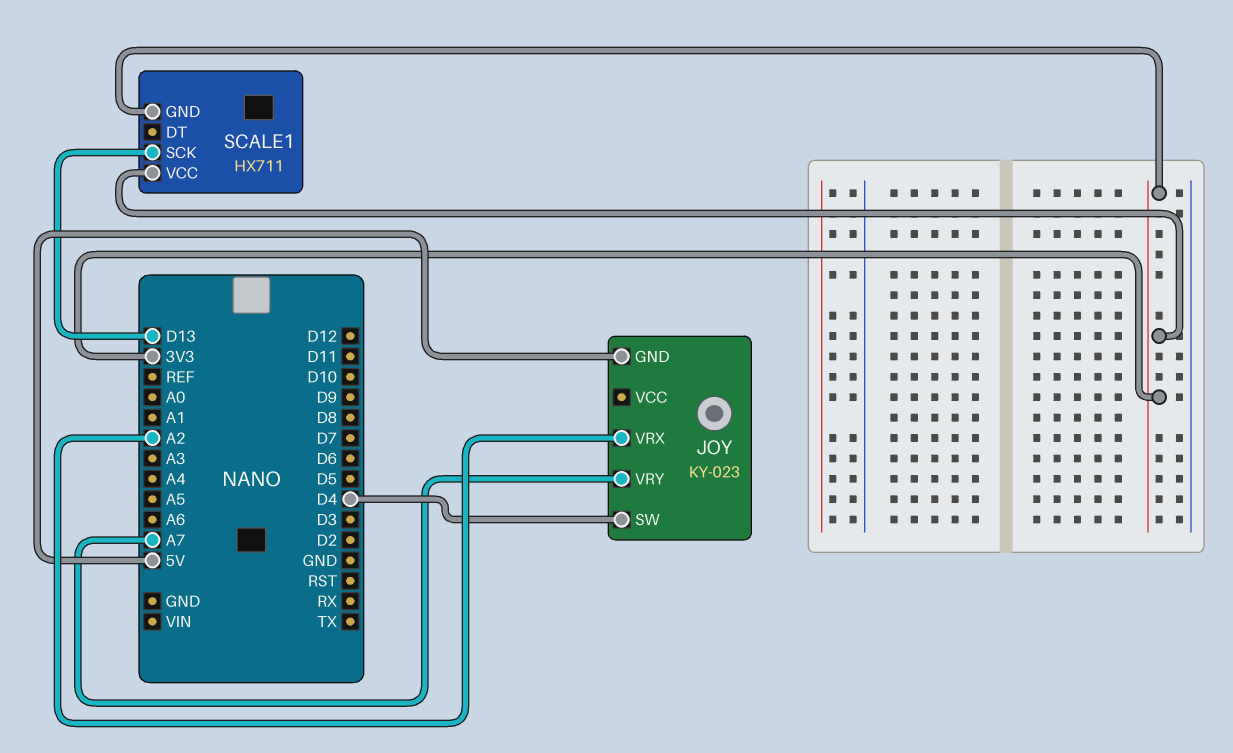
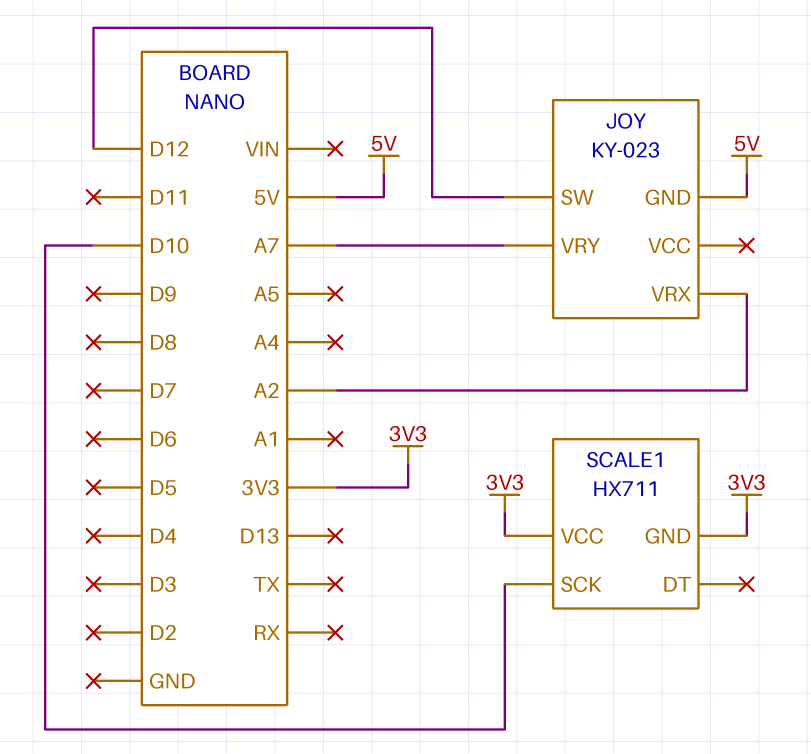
JOY pin SW: D4 -> D12
SCALE1 pin SCK: D13 -> D10

